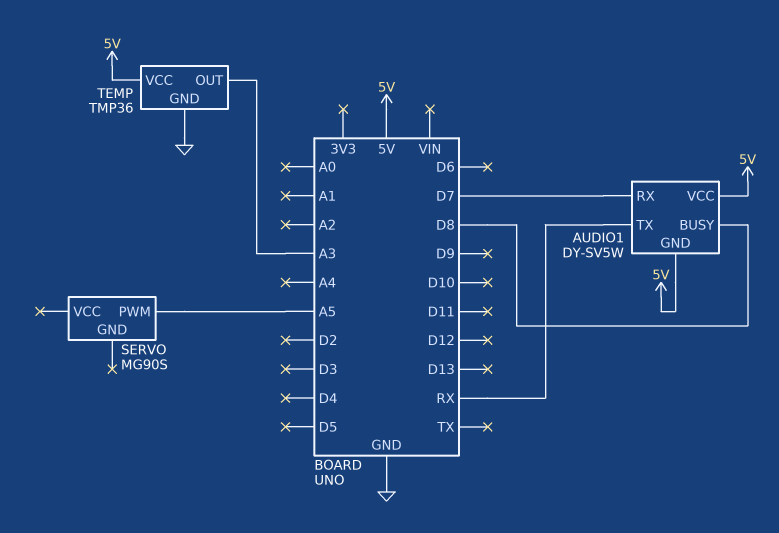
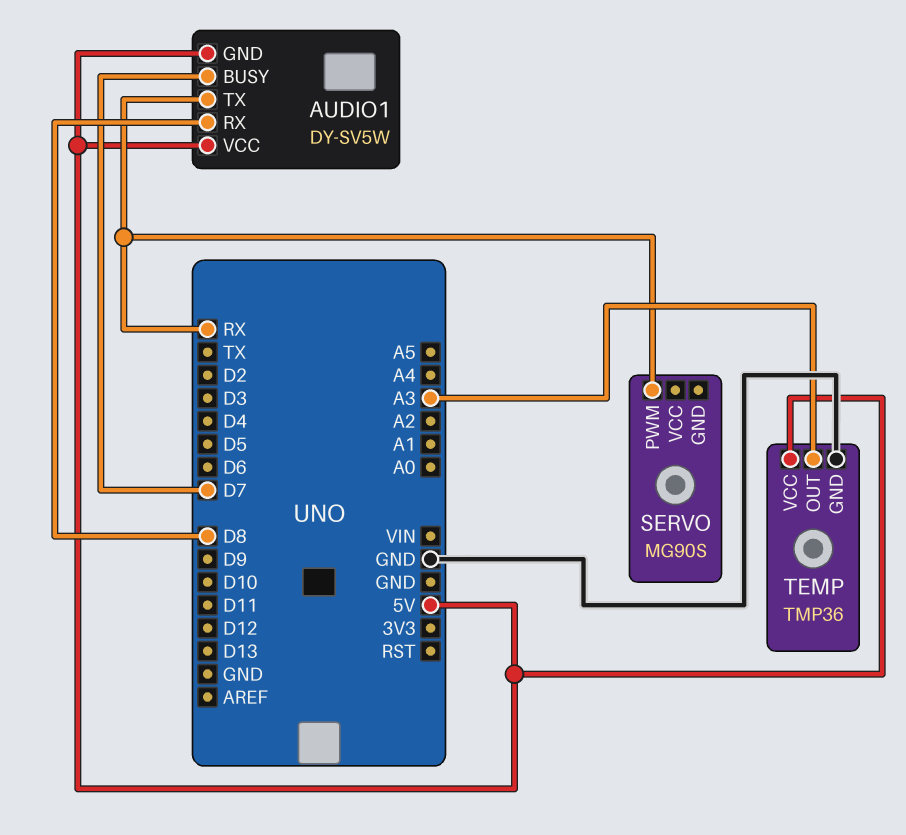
AUDIO1 pin BUSY: D8 -> D7
AUDIO1 pin RX: D7 -> D8
SERVO pin PWM: A5 -> RX

